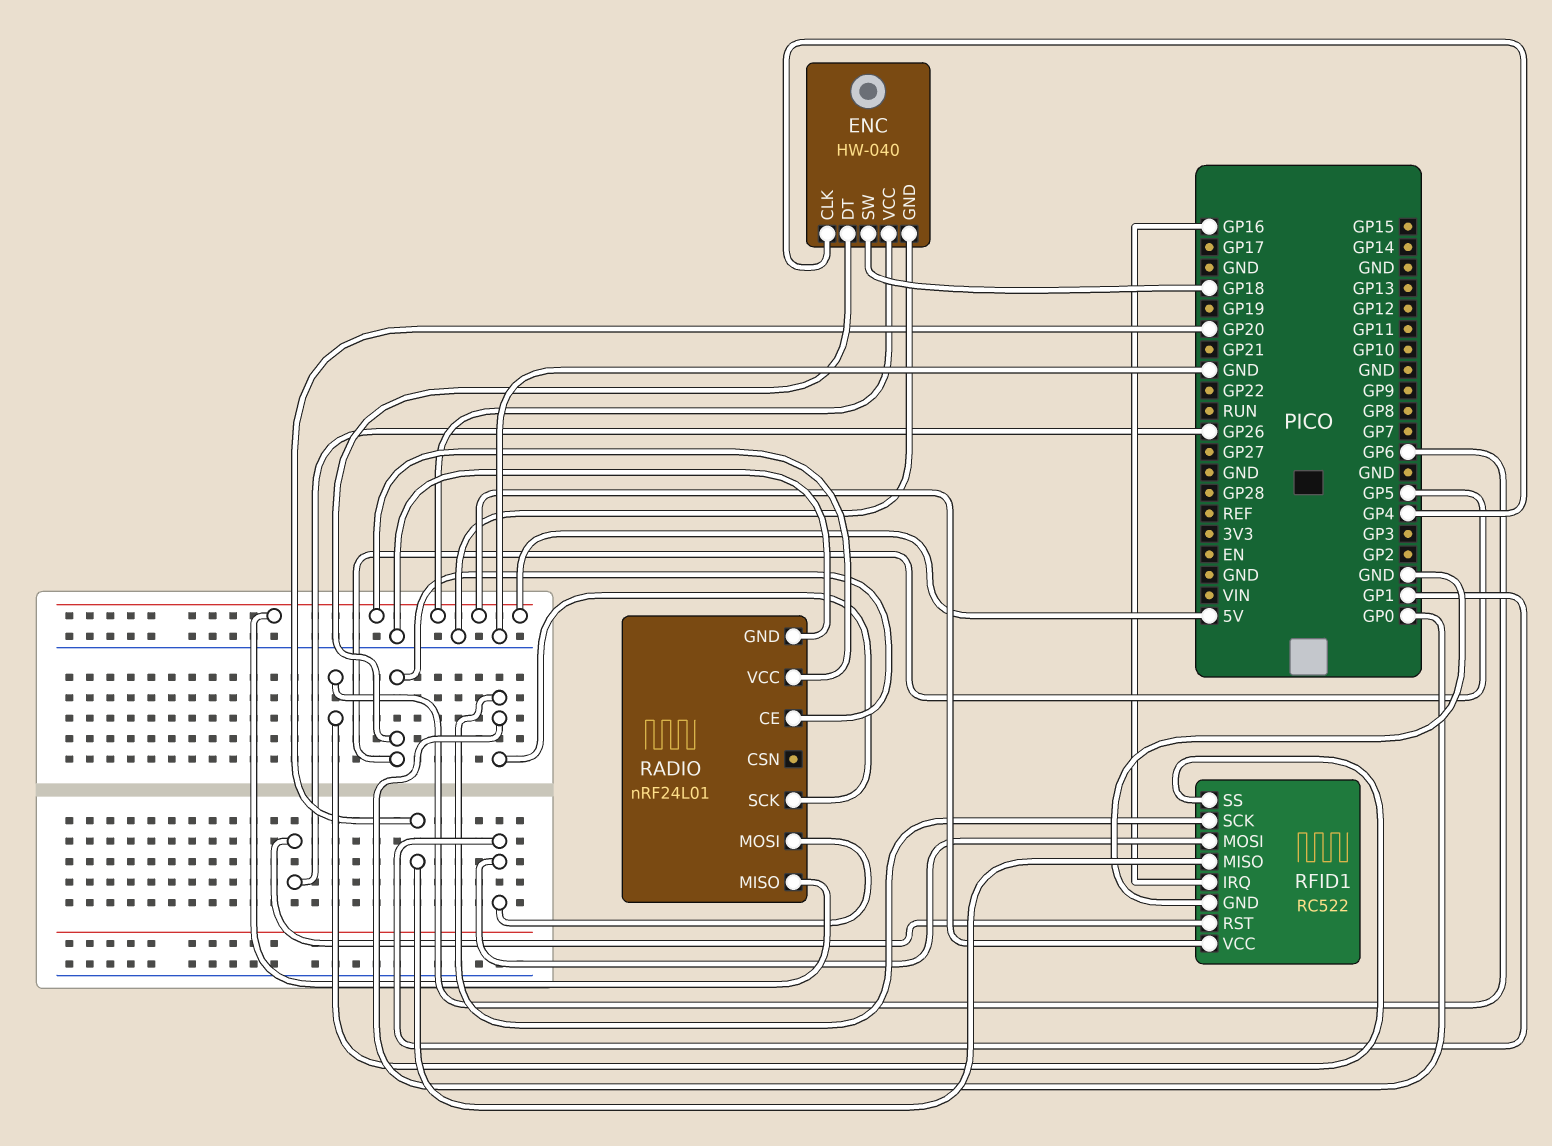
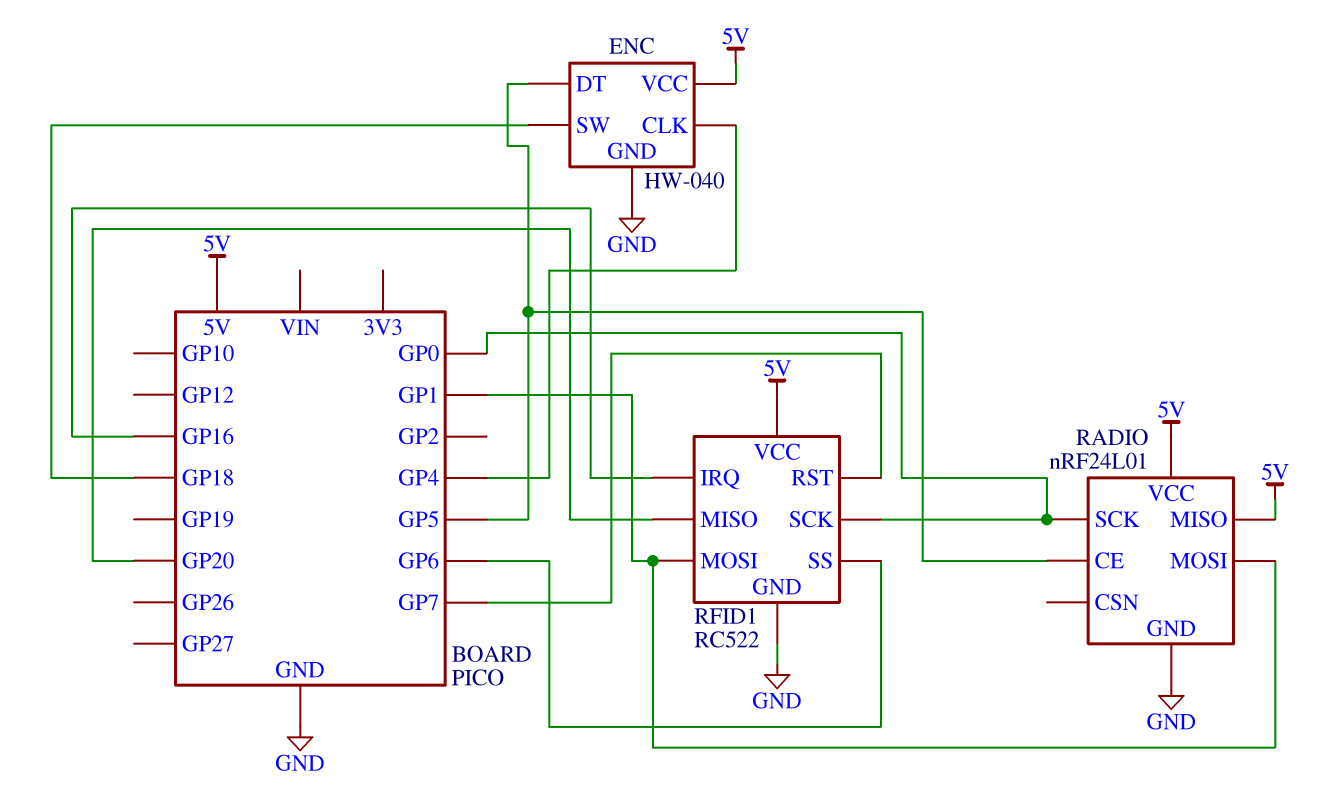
RFID1 pin RST: GP26 -> GP7

